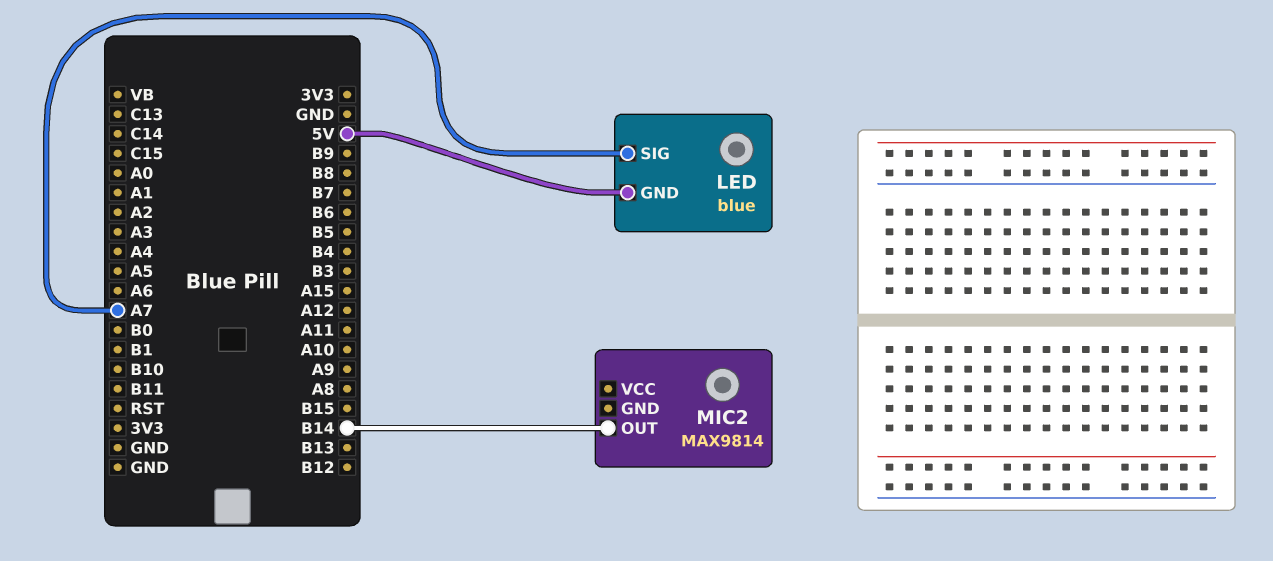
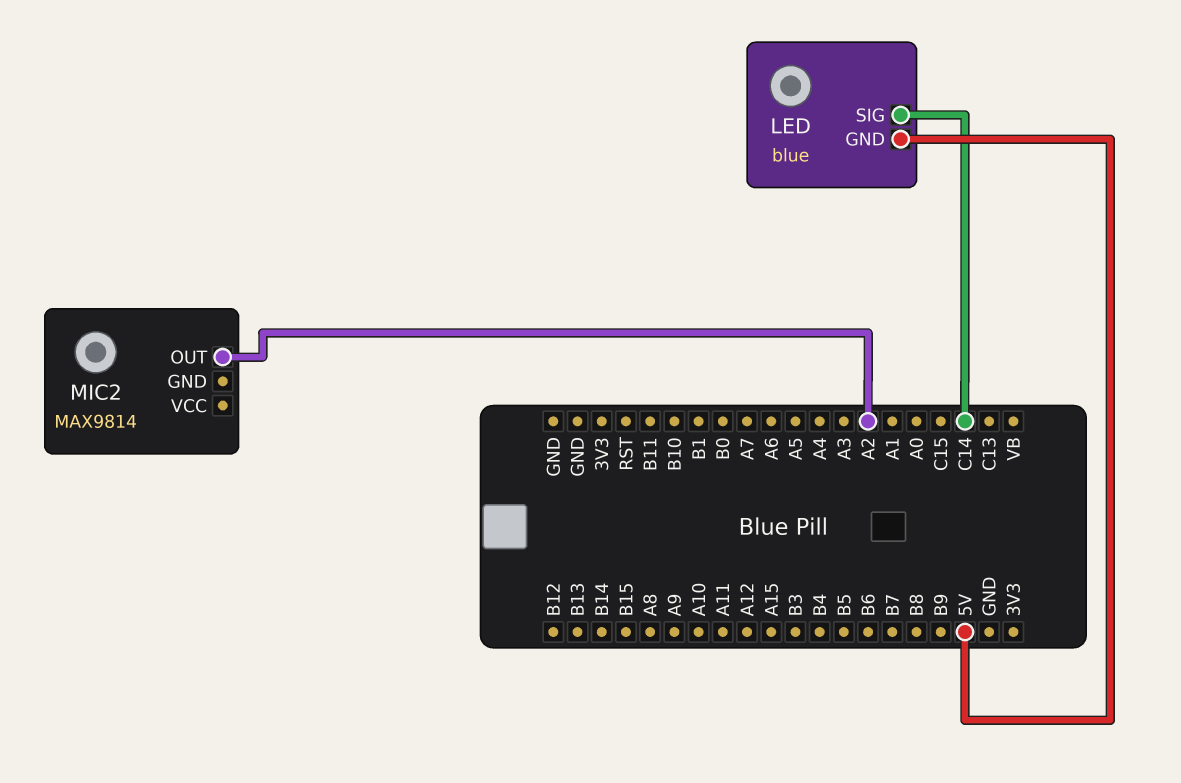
LED pin SIG: A7 -> C14
MIC2 pin OUT: B14 -> A2

